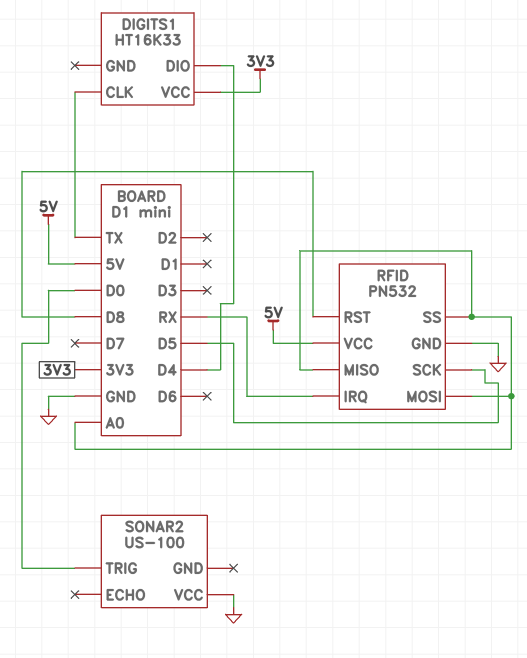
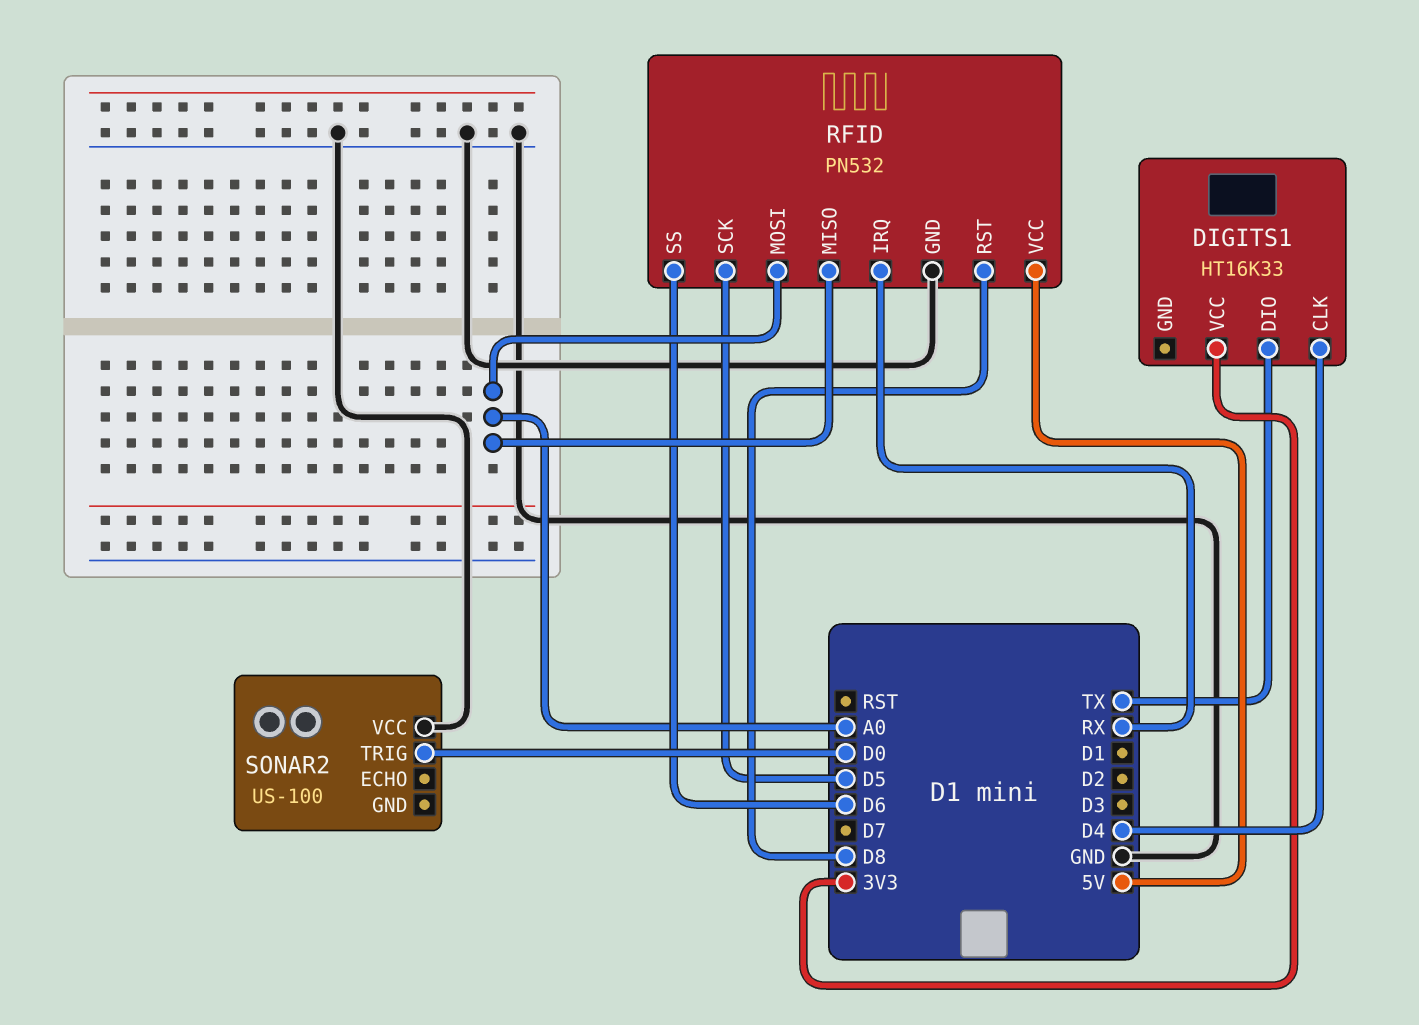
DIGITS1 pin CLK: TX -> D4
DIGITS1 pin DIO: D4 -> TX
RFID pin SS: A0 -> D6

